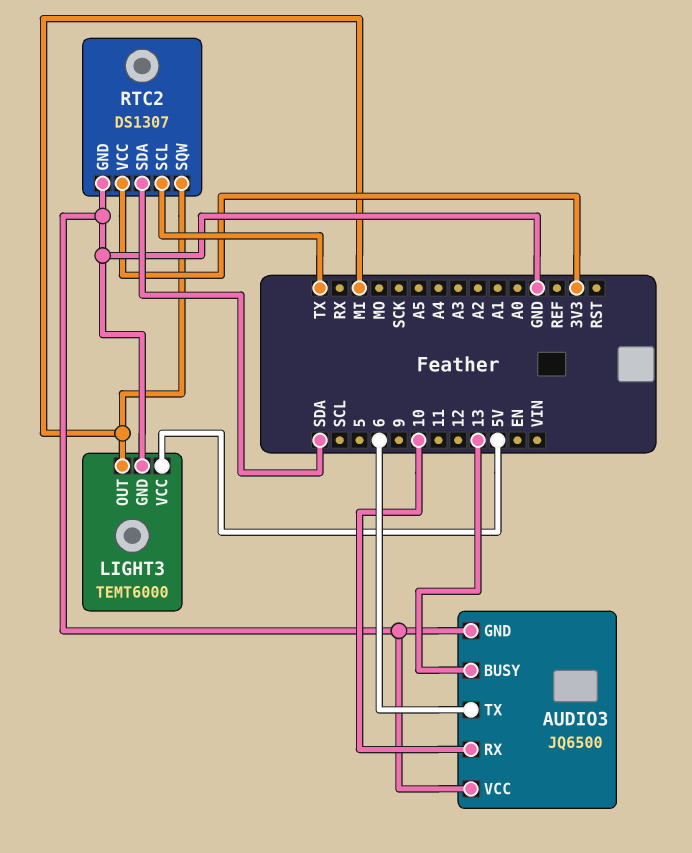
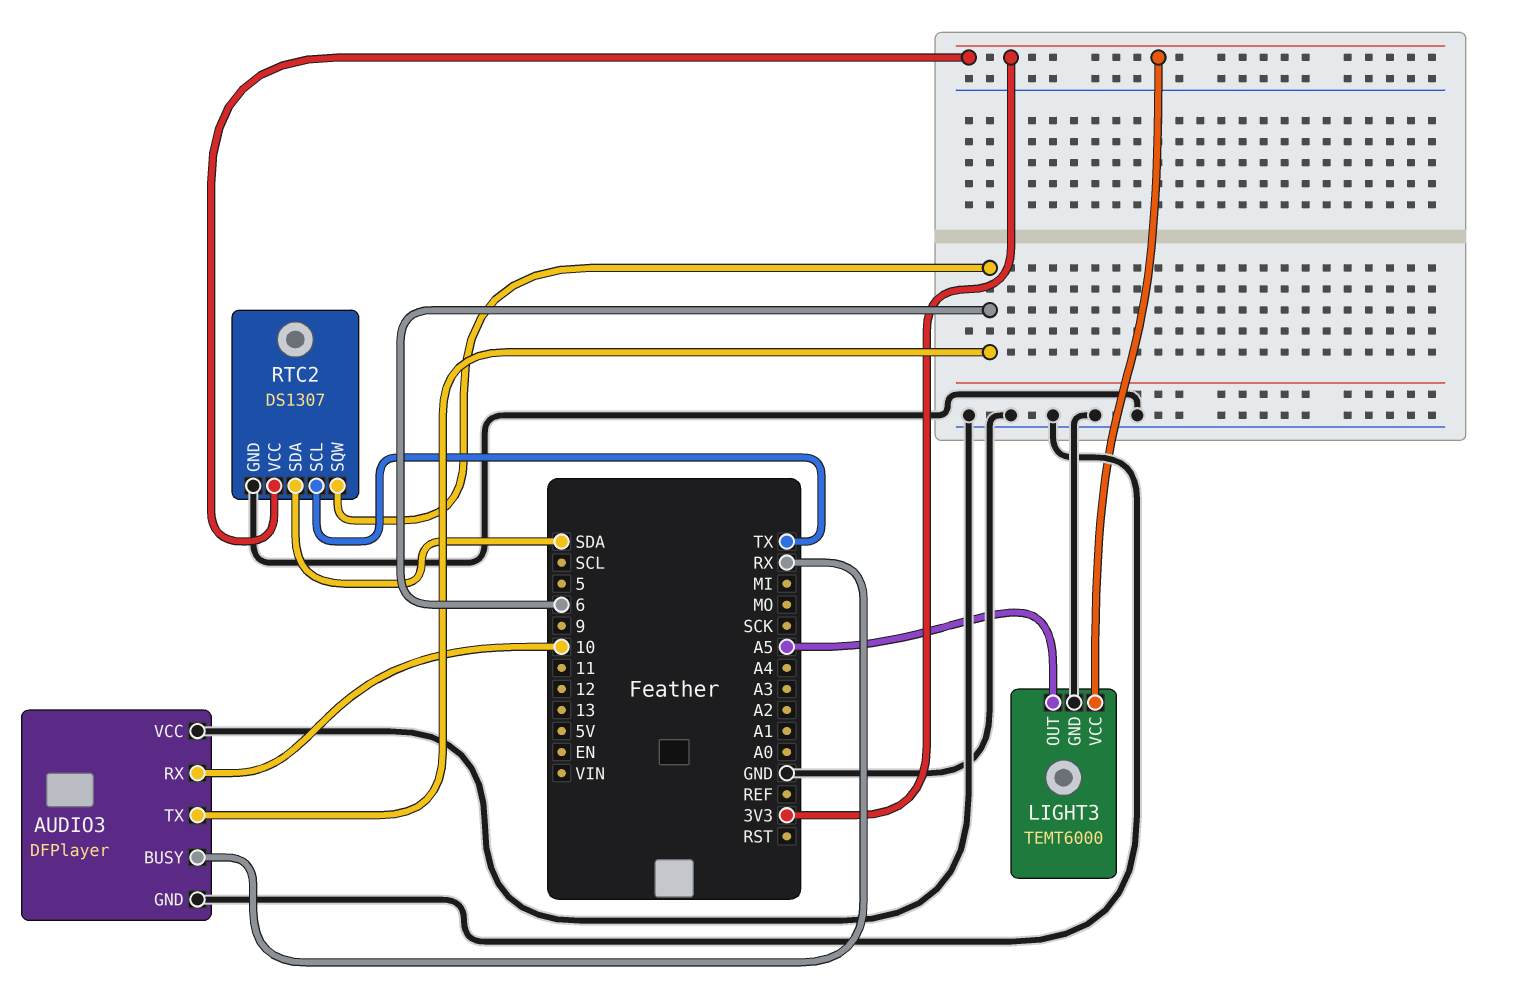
AUDIO3: JQ6500 -> DFPlayer
AUDIO3 pin BUSY: 13 -> RX
LIGHT3 pin OUT: MI -> A5
LIGHT3 pin VCC: 5V -> 3V3
RTC2 pin SQW: MI -> 6

